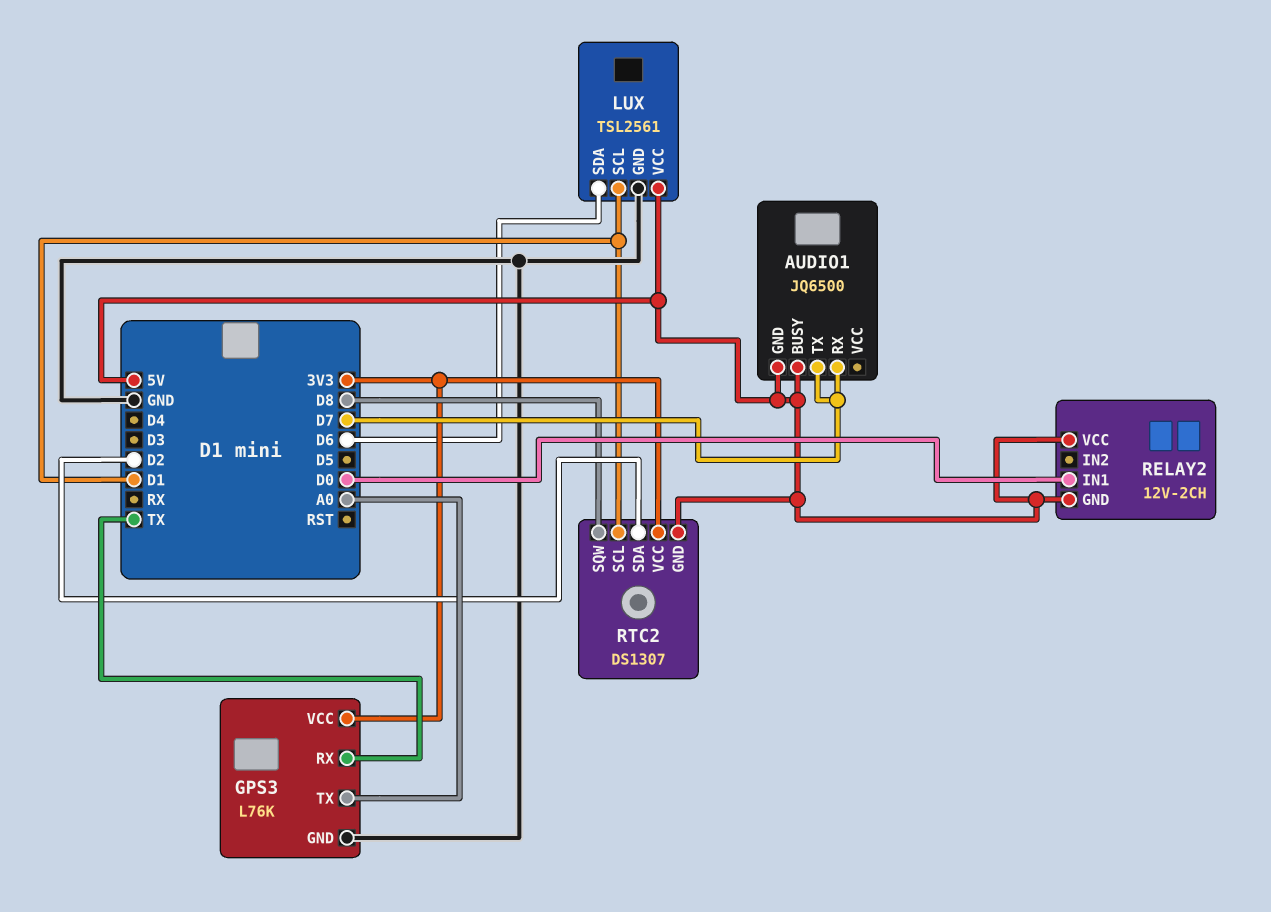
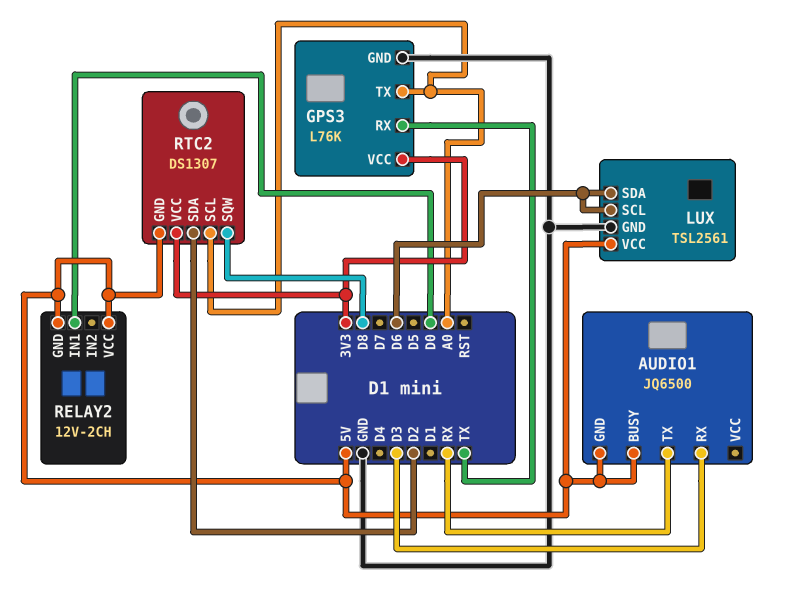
AUDIO1 pin RX: D7 -> D3
AUDIO1 pin TX: D7 -> RX
LUX pin SCL: D1 -> D6
RTC2 pin SCL: D1 -> A0

